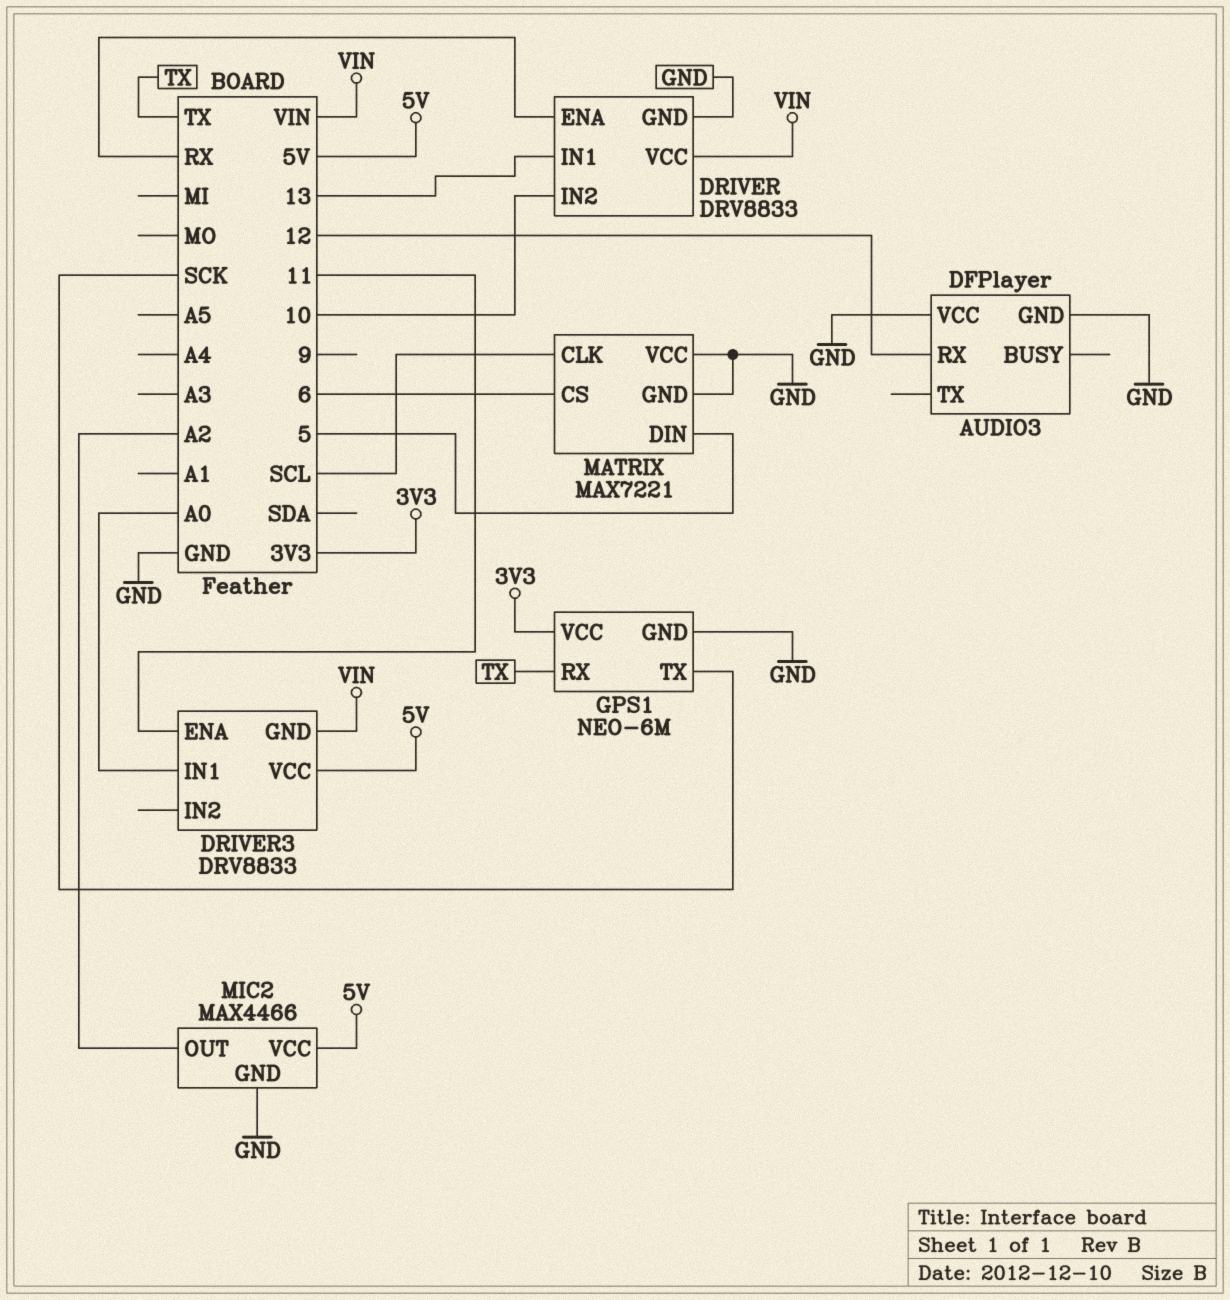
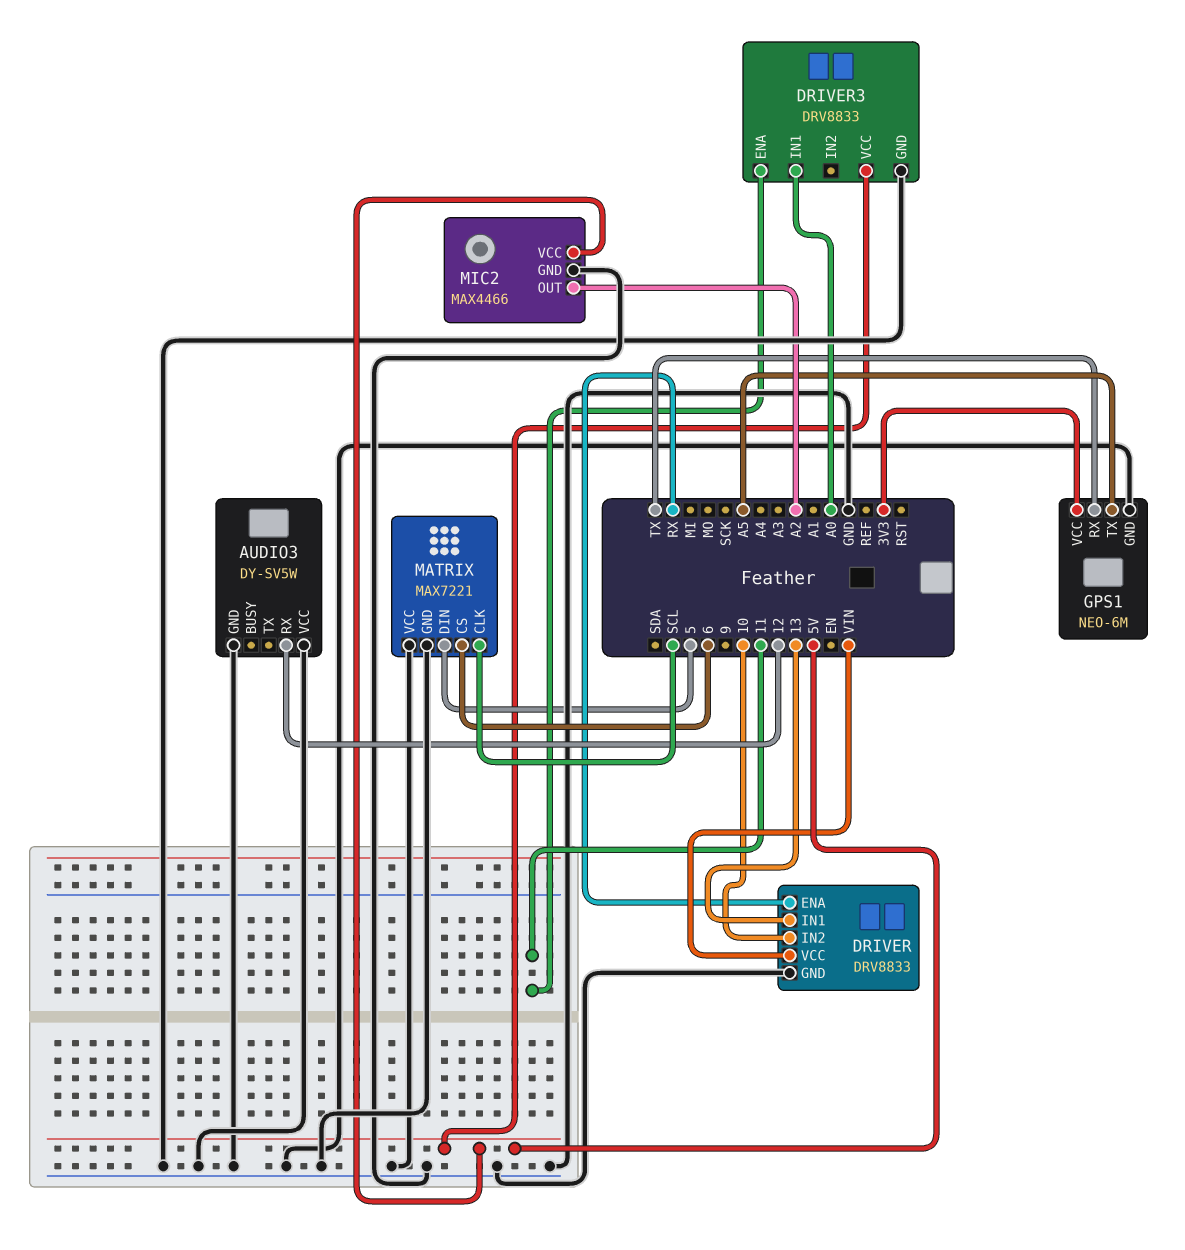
AUDIO3: DFPlayer -> DY-SV5W
DRIVER3 pin GND: VIN -> GND
GPS1 pin TX: SCK -> A5

